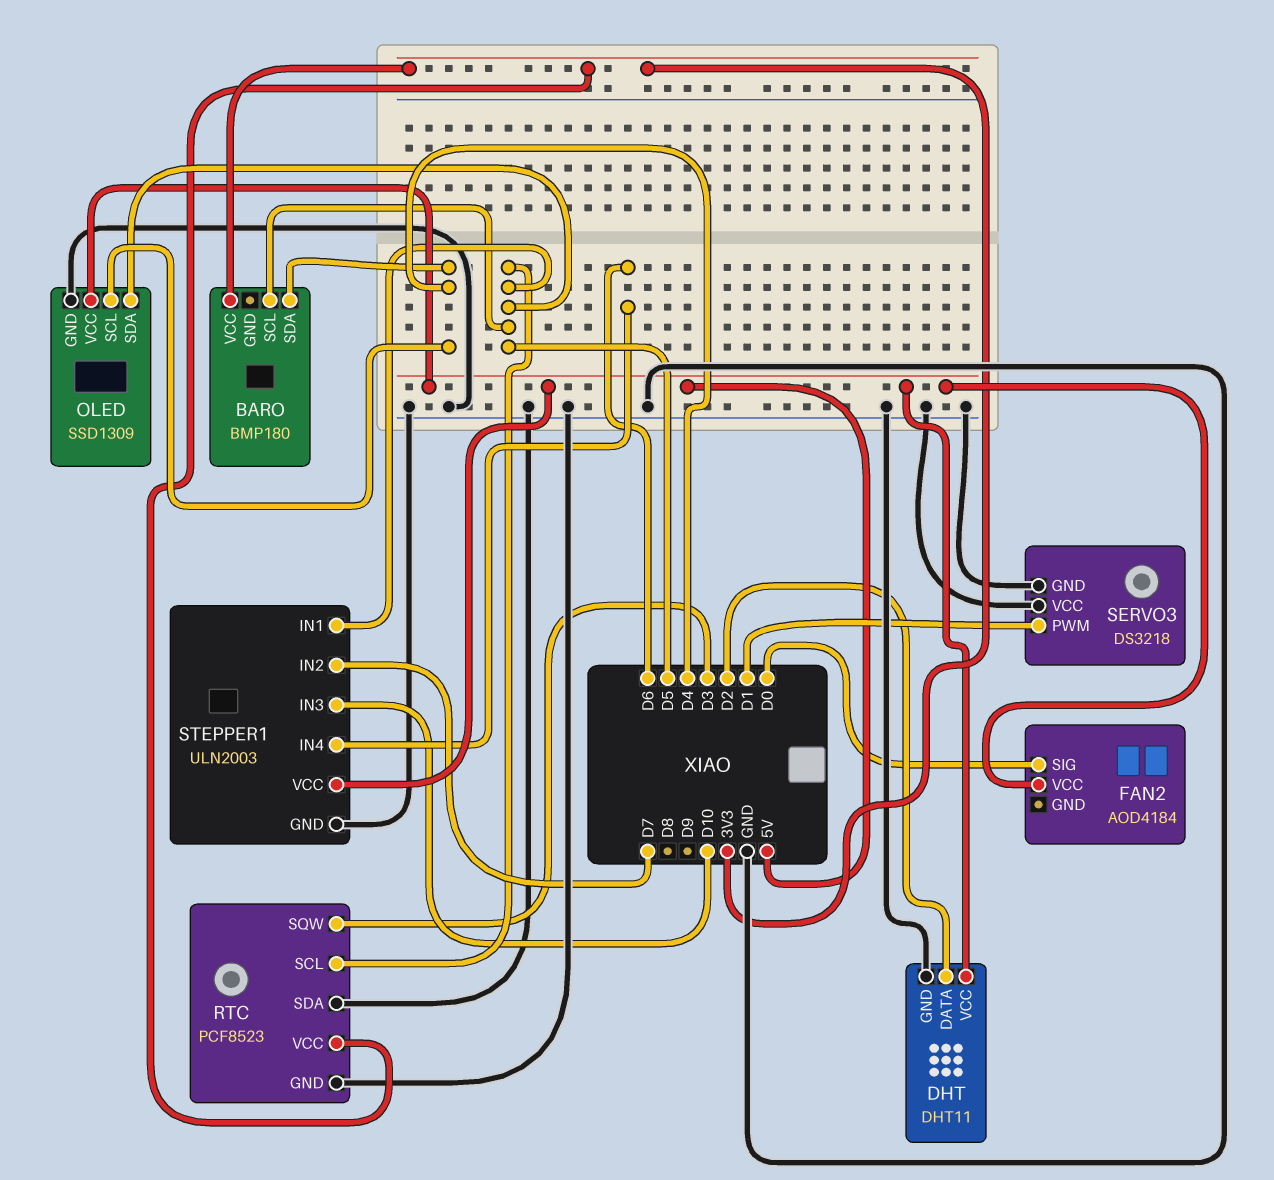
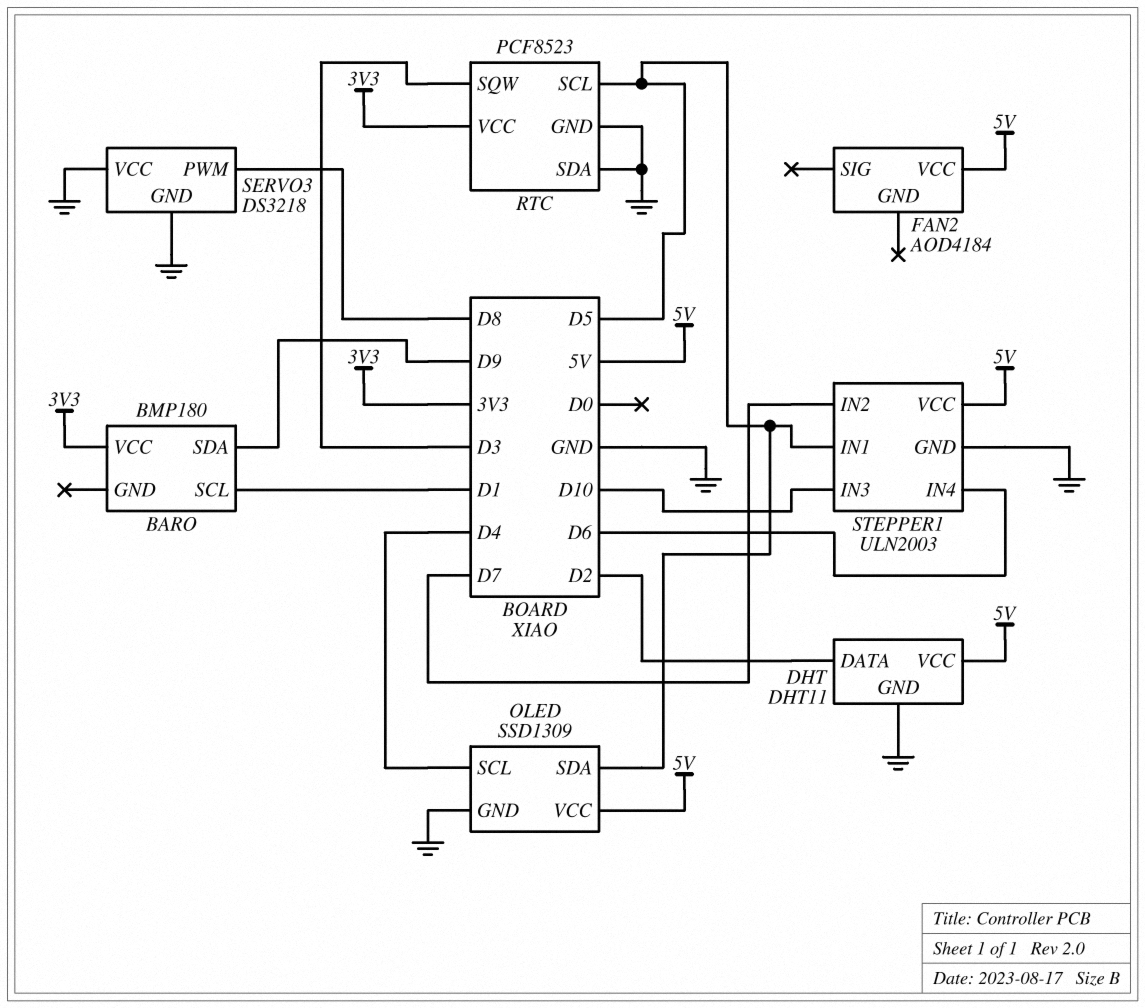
BARO pin SCL: D5 -> D1
BARO pin SDA: D4 -> D9
FAN2 pin SIG: D0 -> none
SERVO3 pin PWM: D1 -> D8

